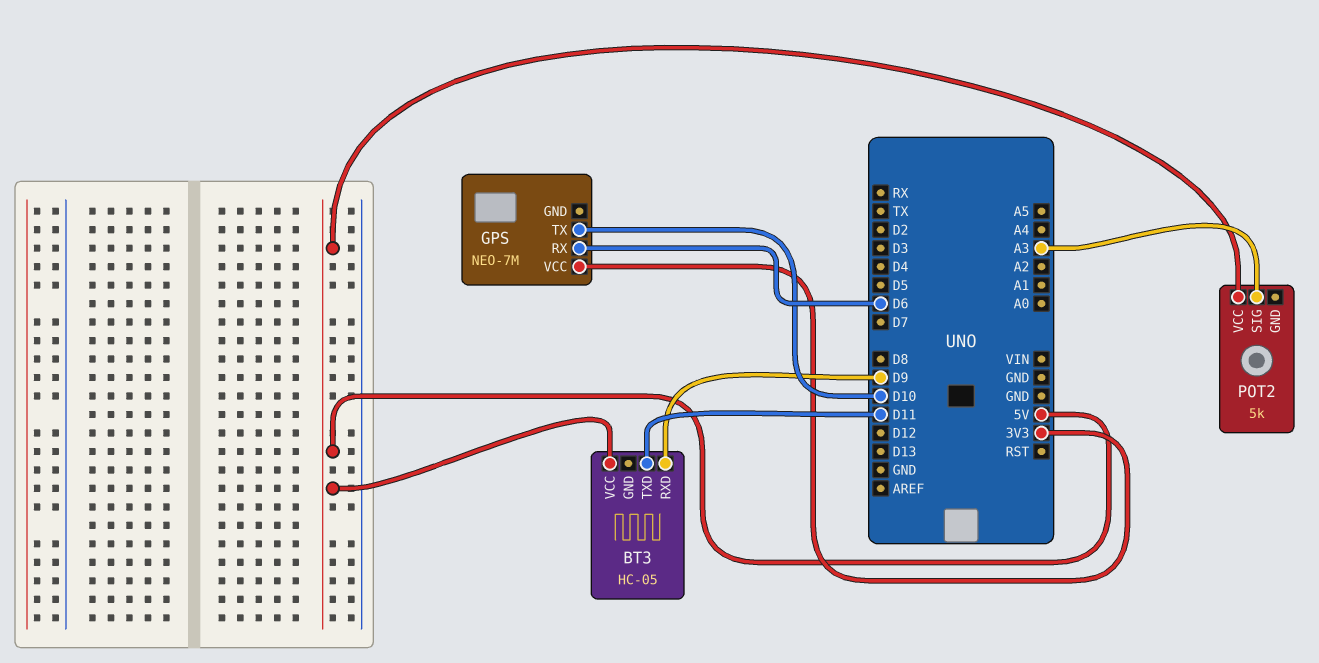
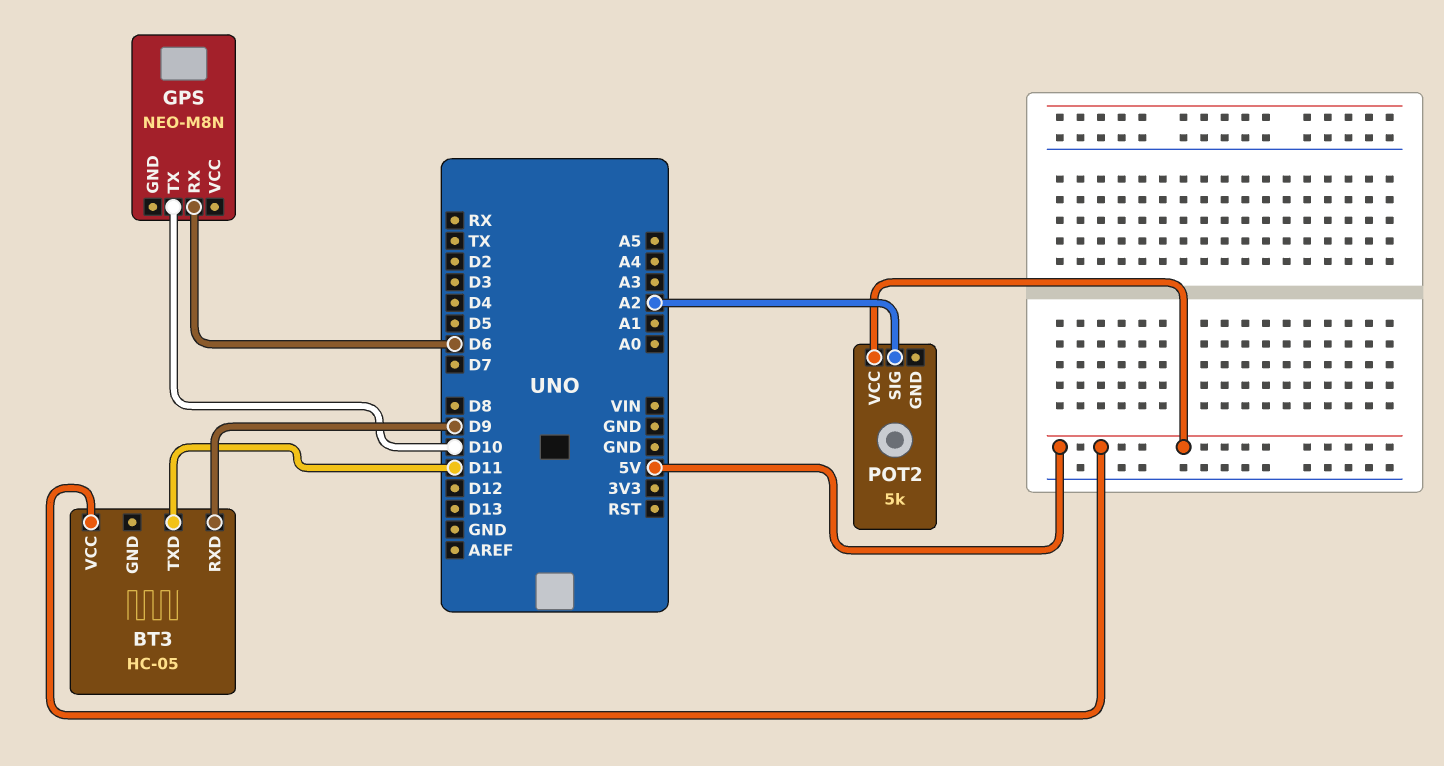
GPS: NEO-7M -> NEO-M8N
GPS pin VCC: 3V3 -> none
POT2 pin SIG: A3 -> A2

